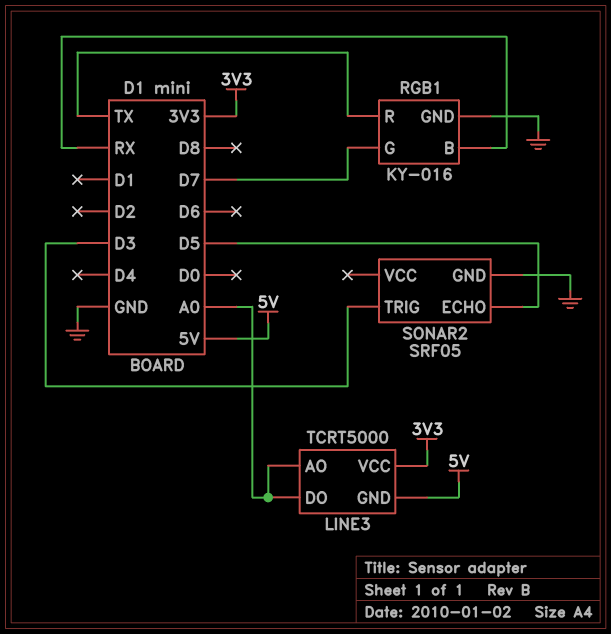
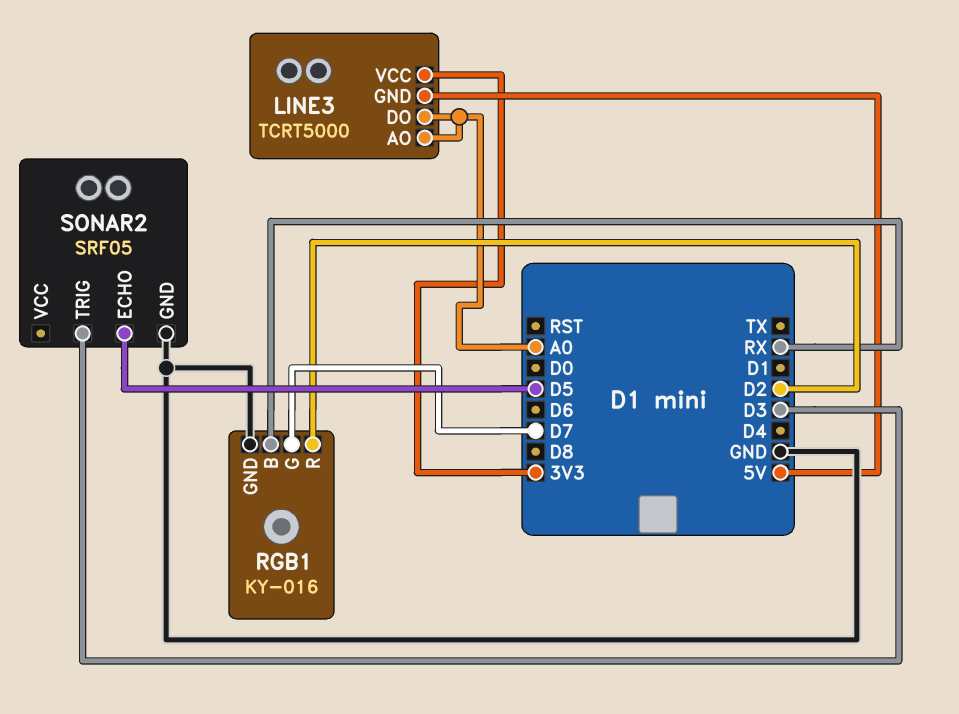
RGB1 pin R: TX -> D2

